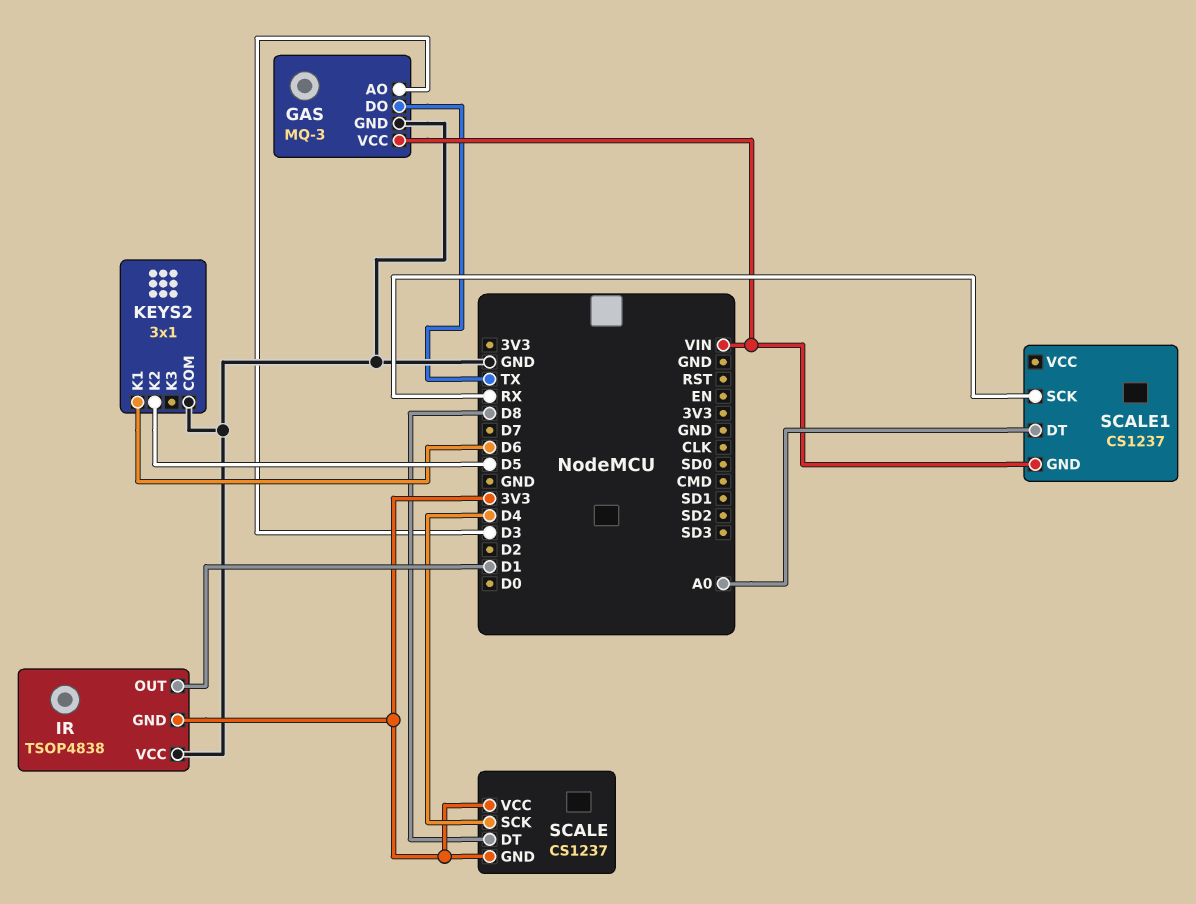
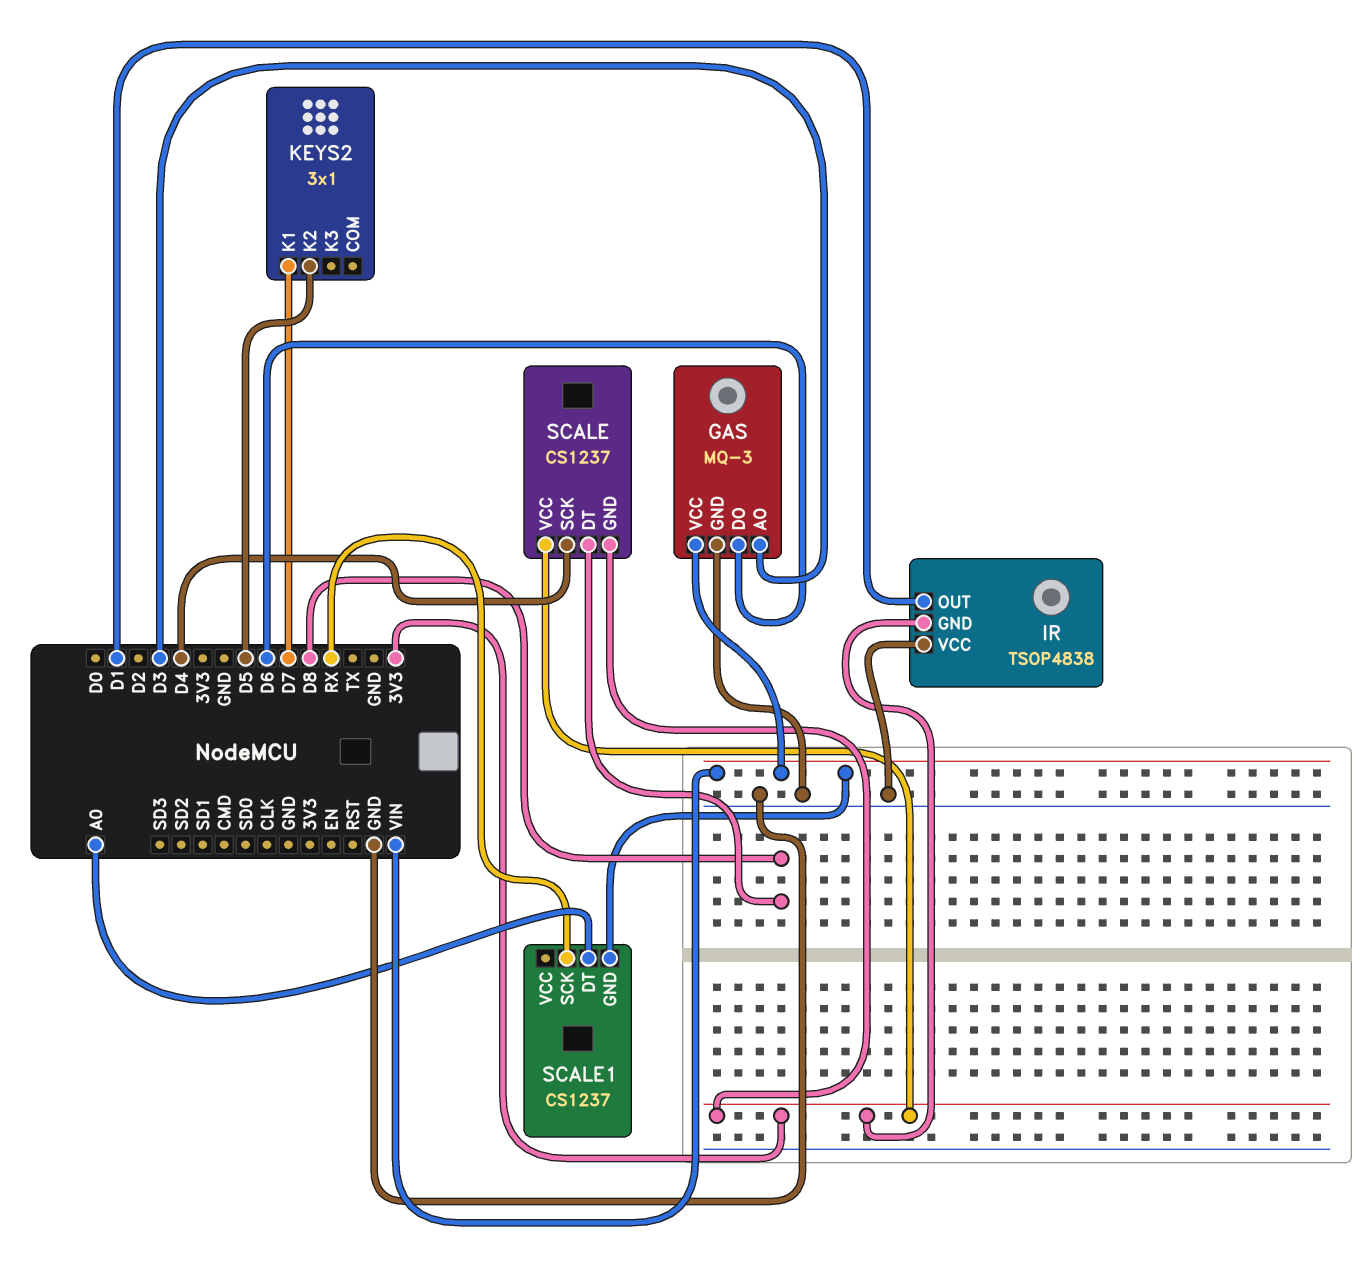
GAS pin DO: TX -> D6
KEYS2 pin COM: GND -> none
KEYS2 pin K1: D6 -> D7

